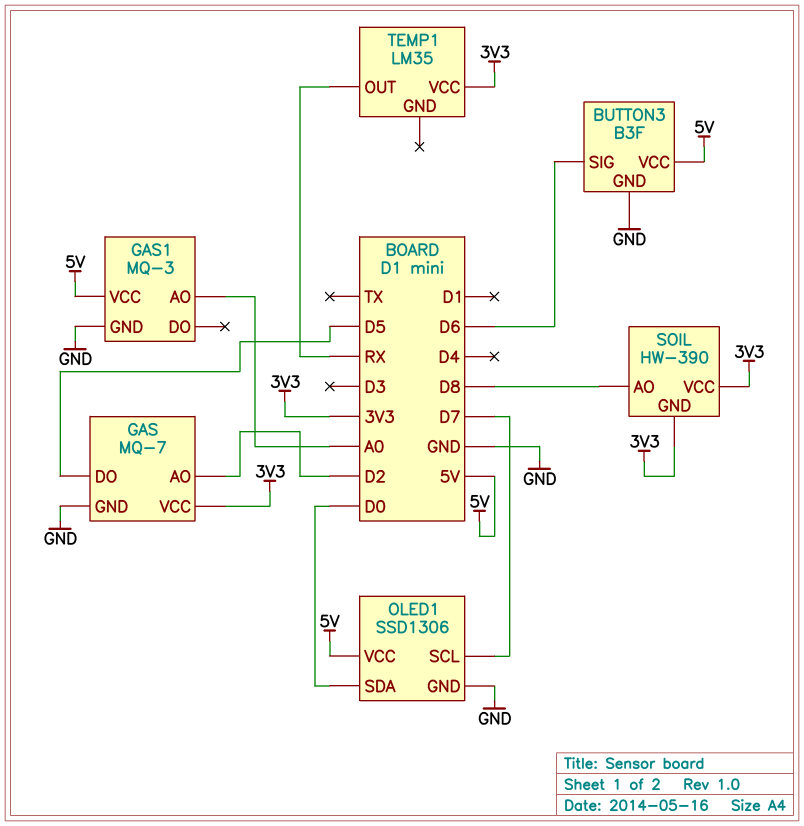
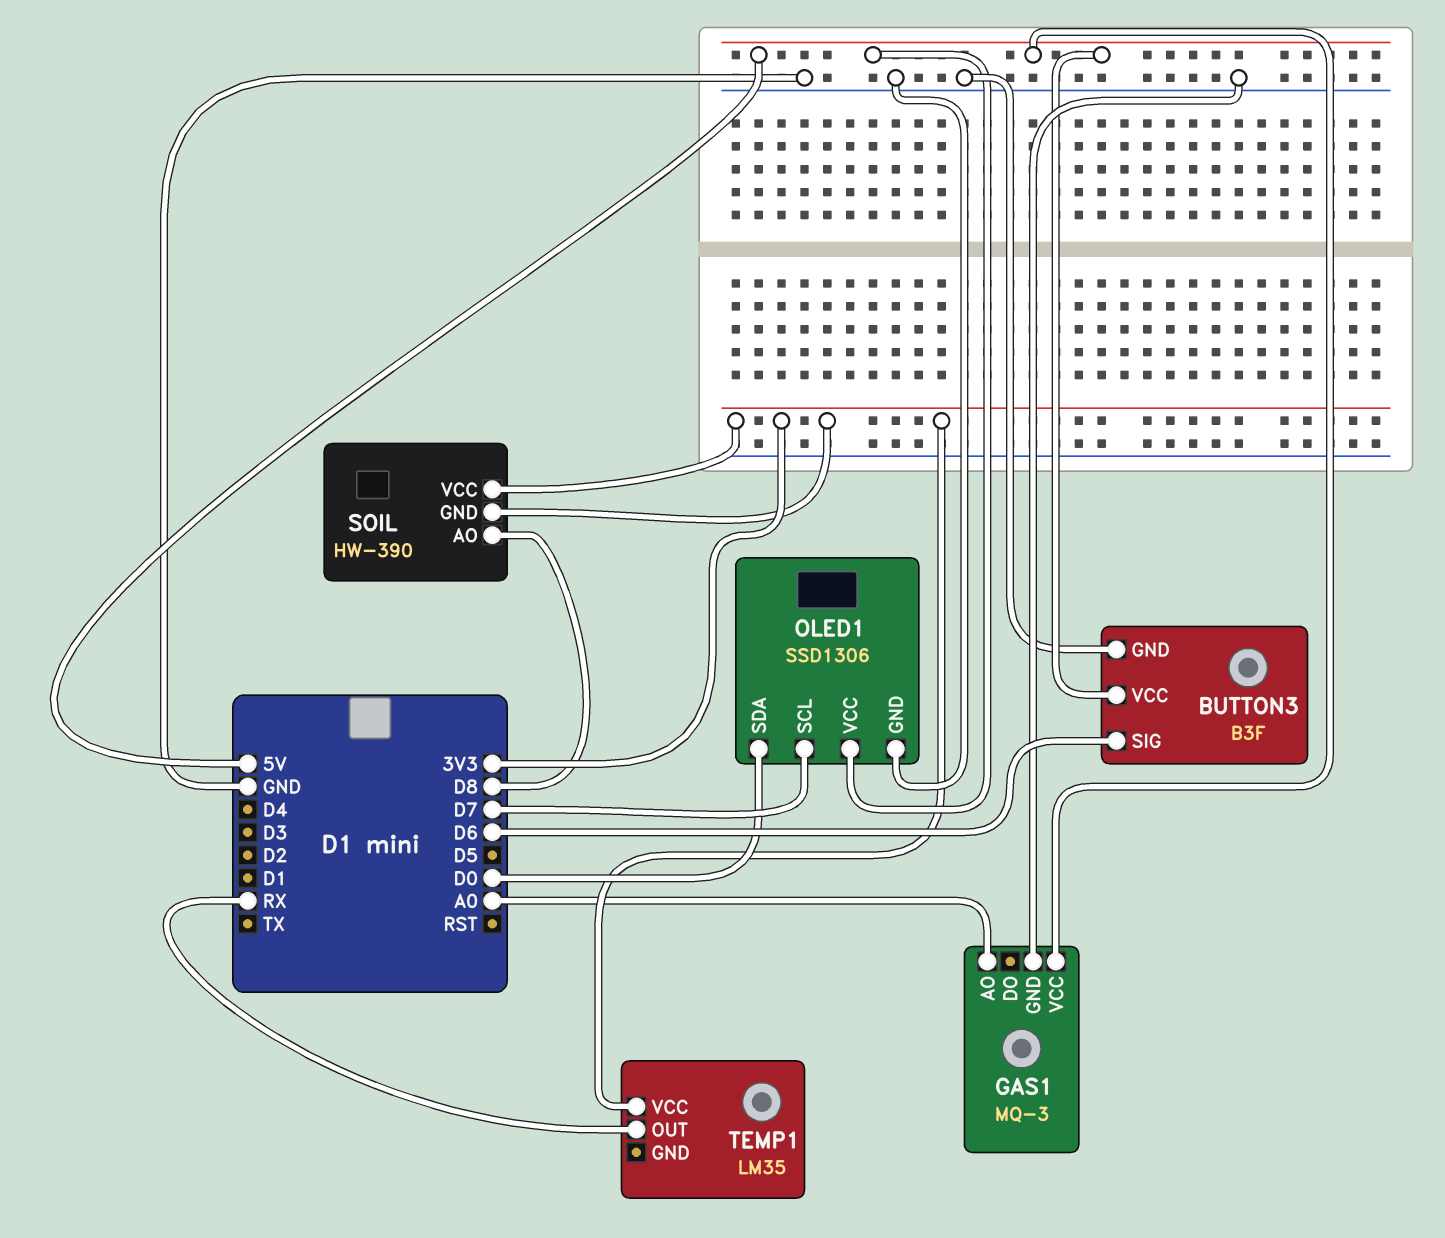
GAS: MQ-7 -> none
GAS pin AO: D2 -> none
GAS pin DO: D5 -> none
GAS pin GND: GND -> none
GAS pin VCC: 3V3 -> none

